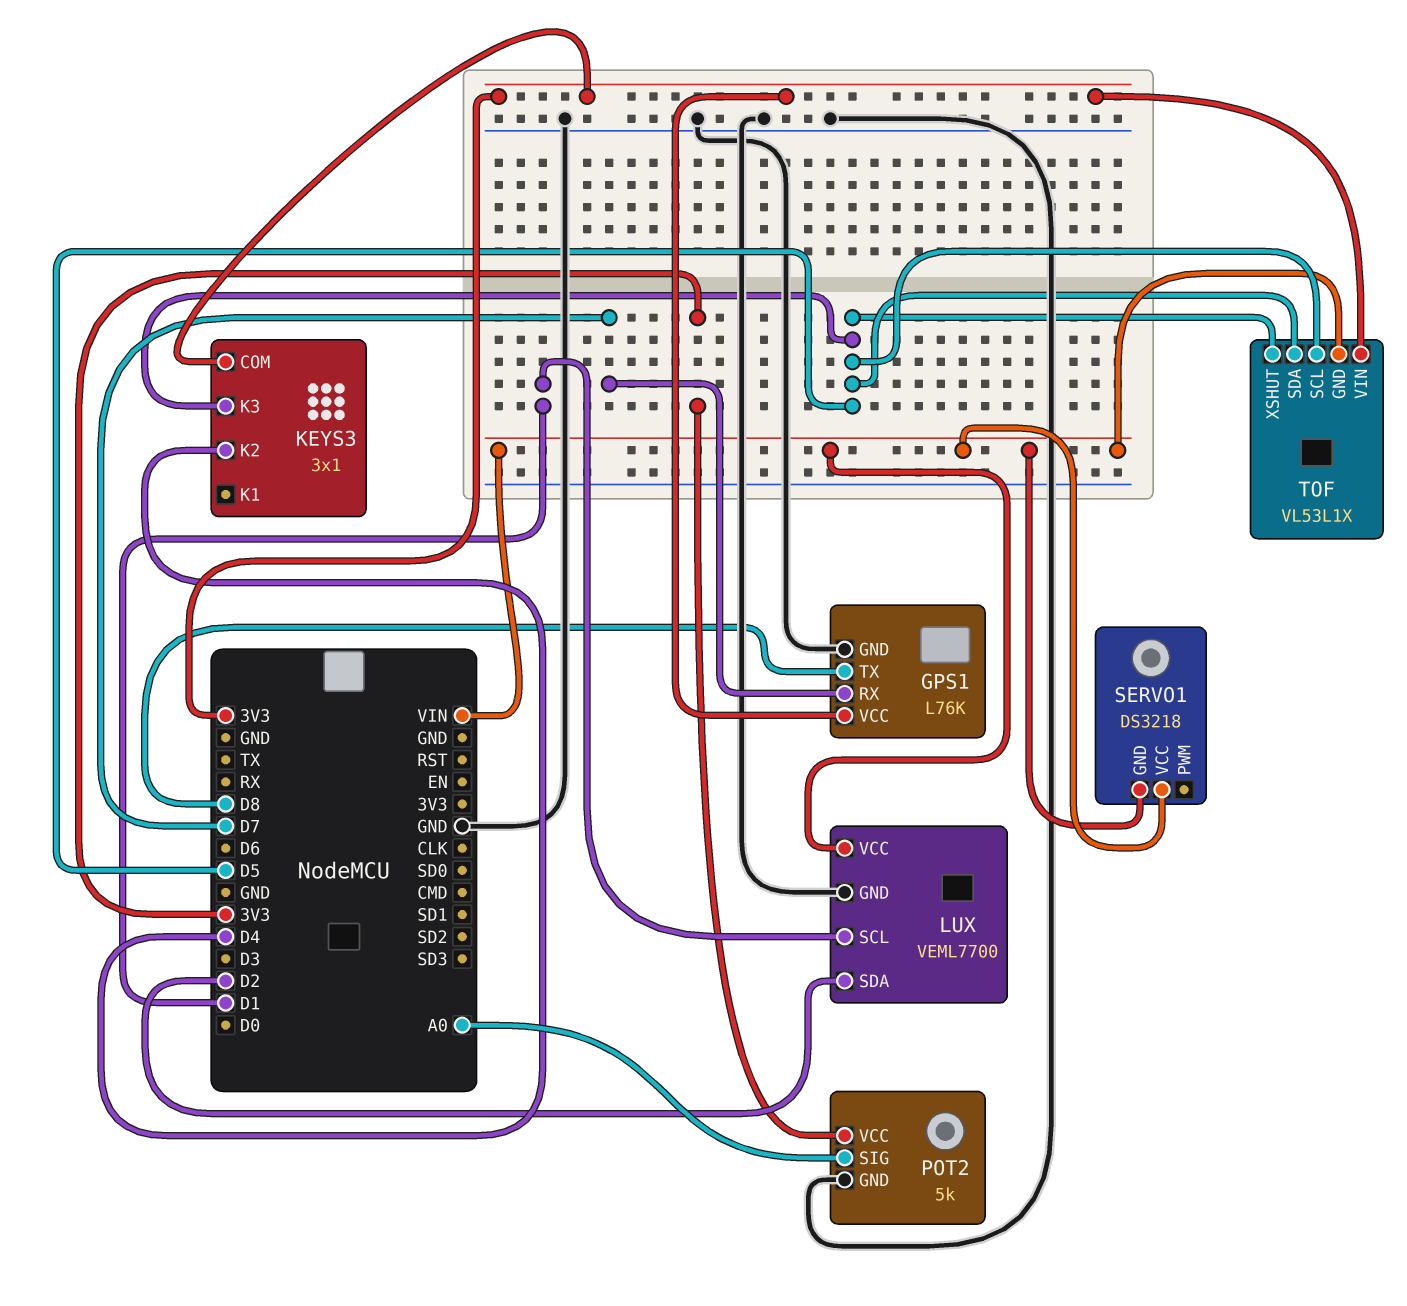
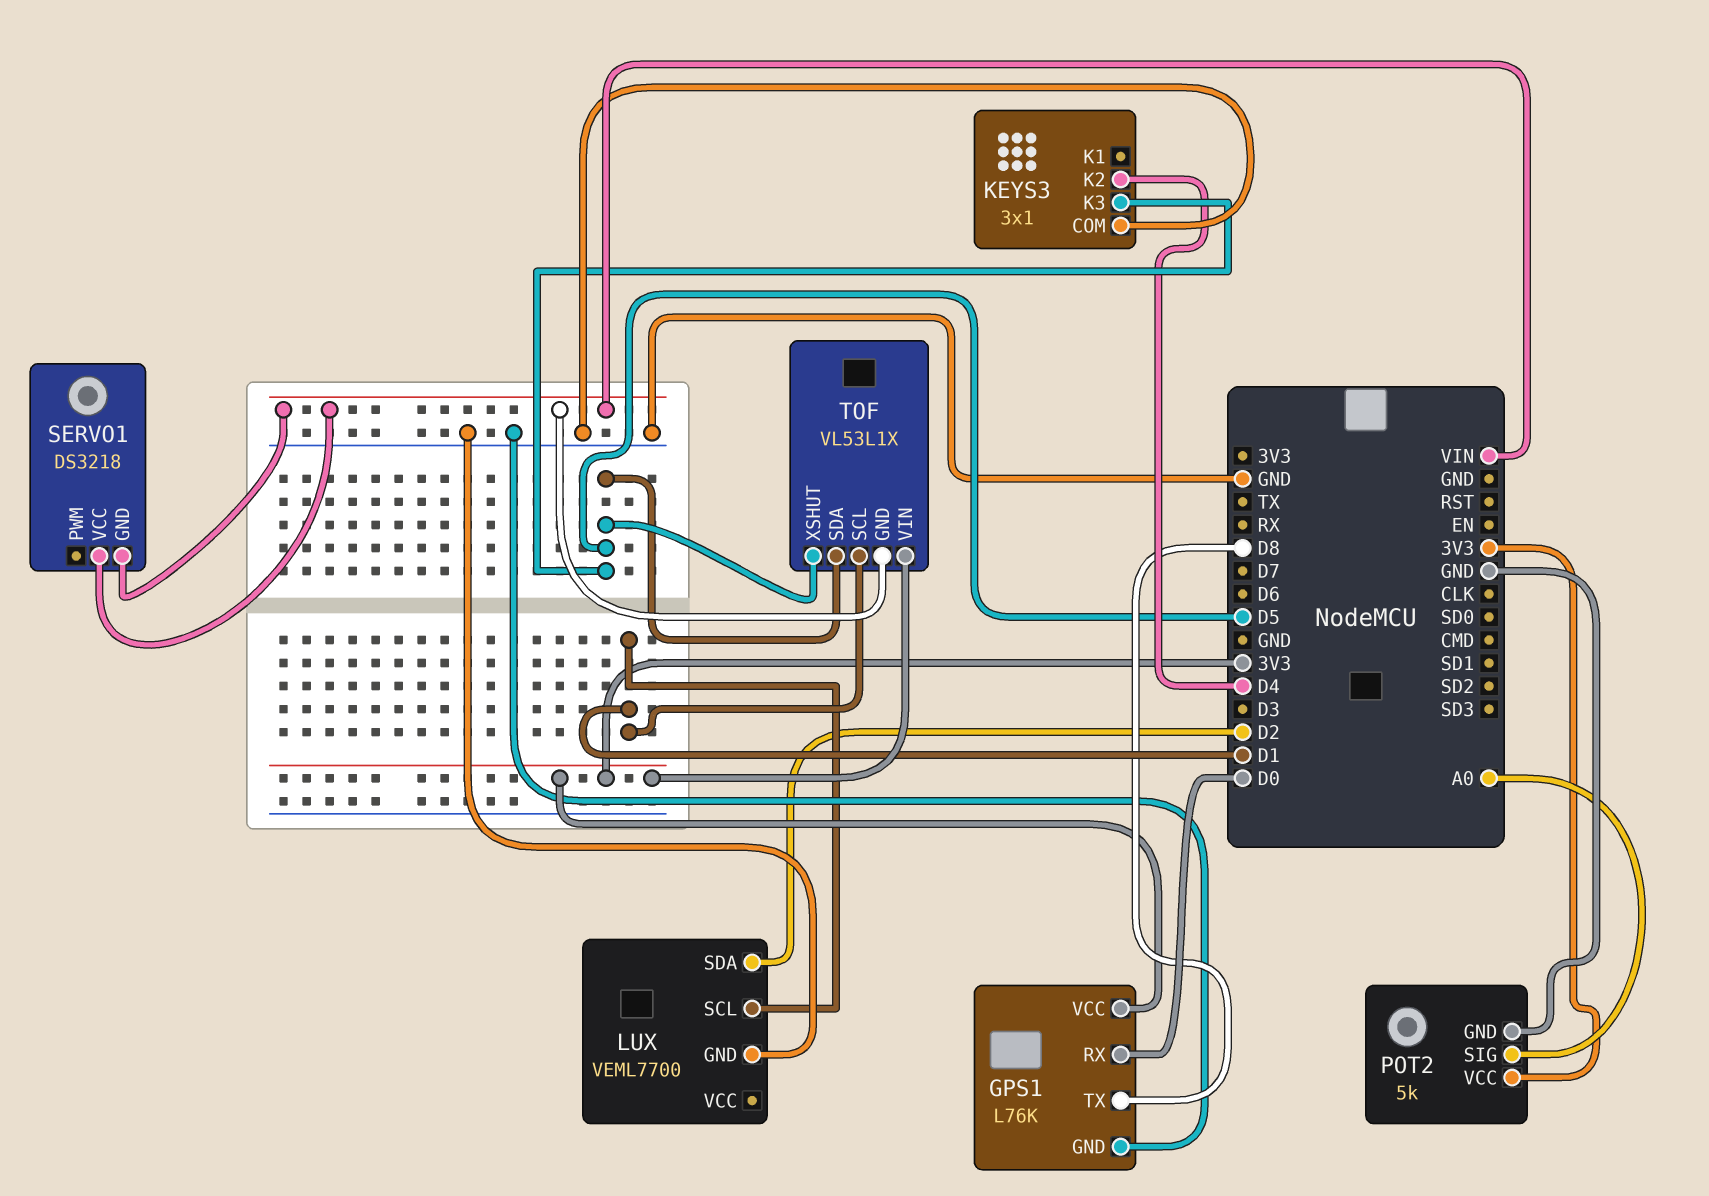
GPS1 pin RX: D7 -> D0
KEYS3 pin COM: 3V3 -> GND
LUX pin VCC: VIN -> none
TOF pin SCL: D5 -> D1

